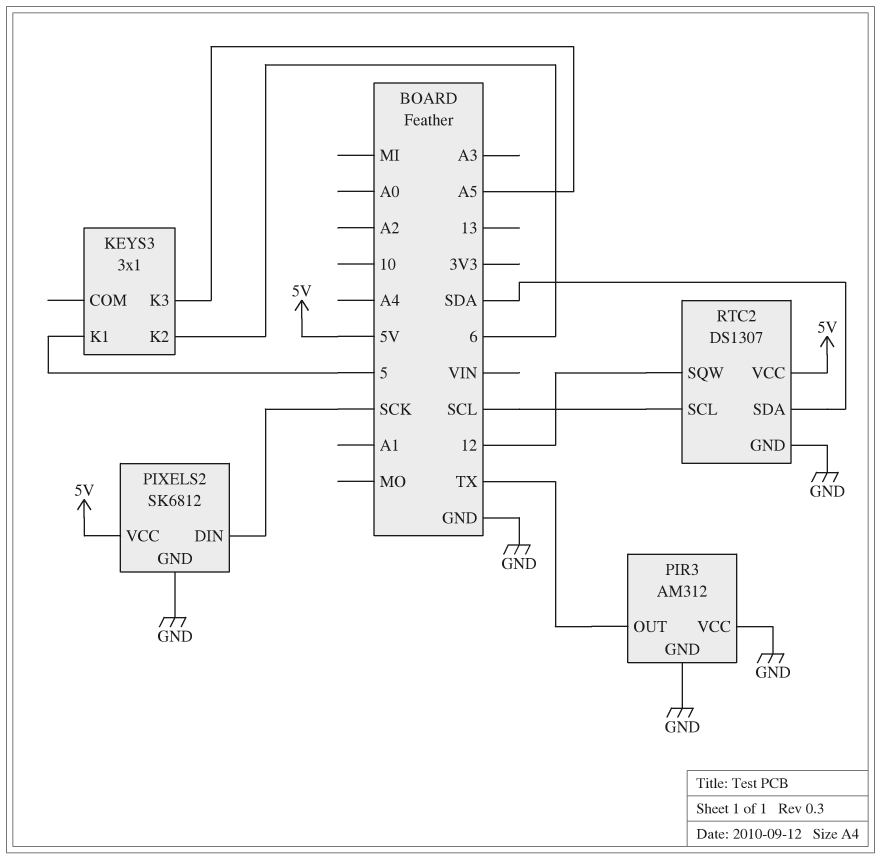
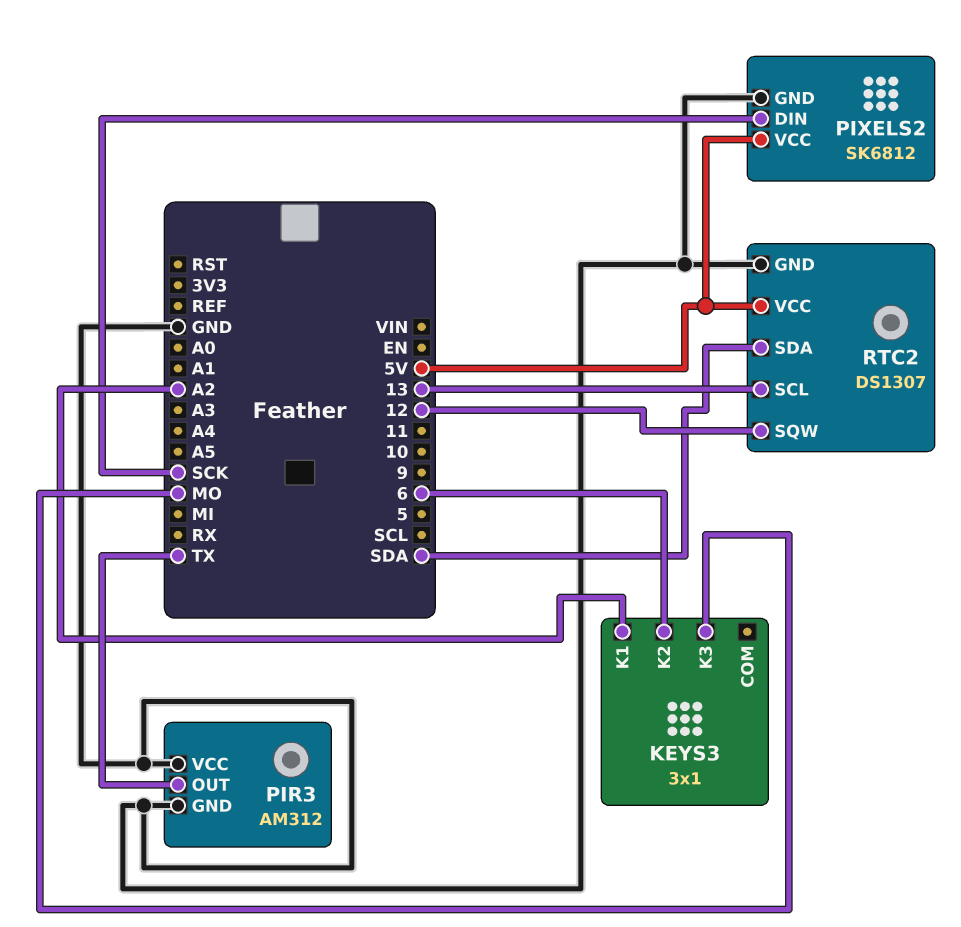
KEYS3 pin K1: 5 -> A2
KEYS3 pin K3: A5 -> MO
RTC2 pin SCL: SCL -> 13

